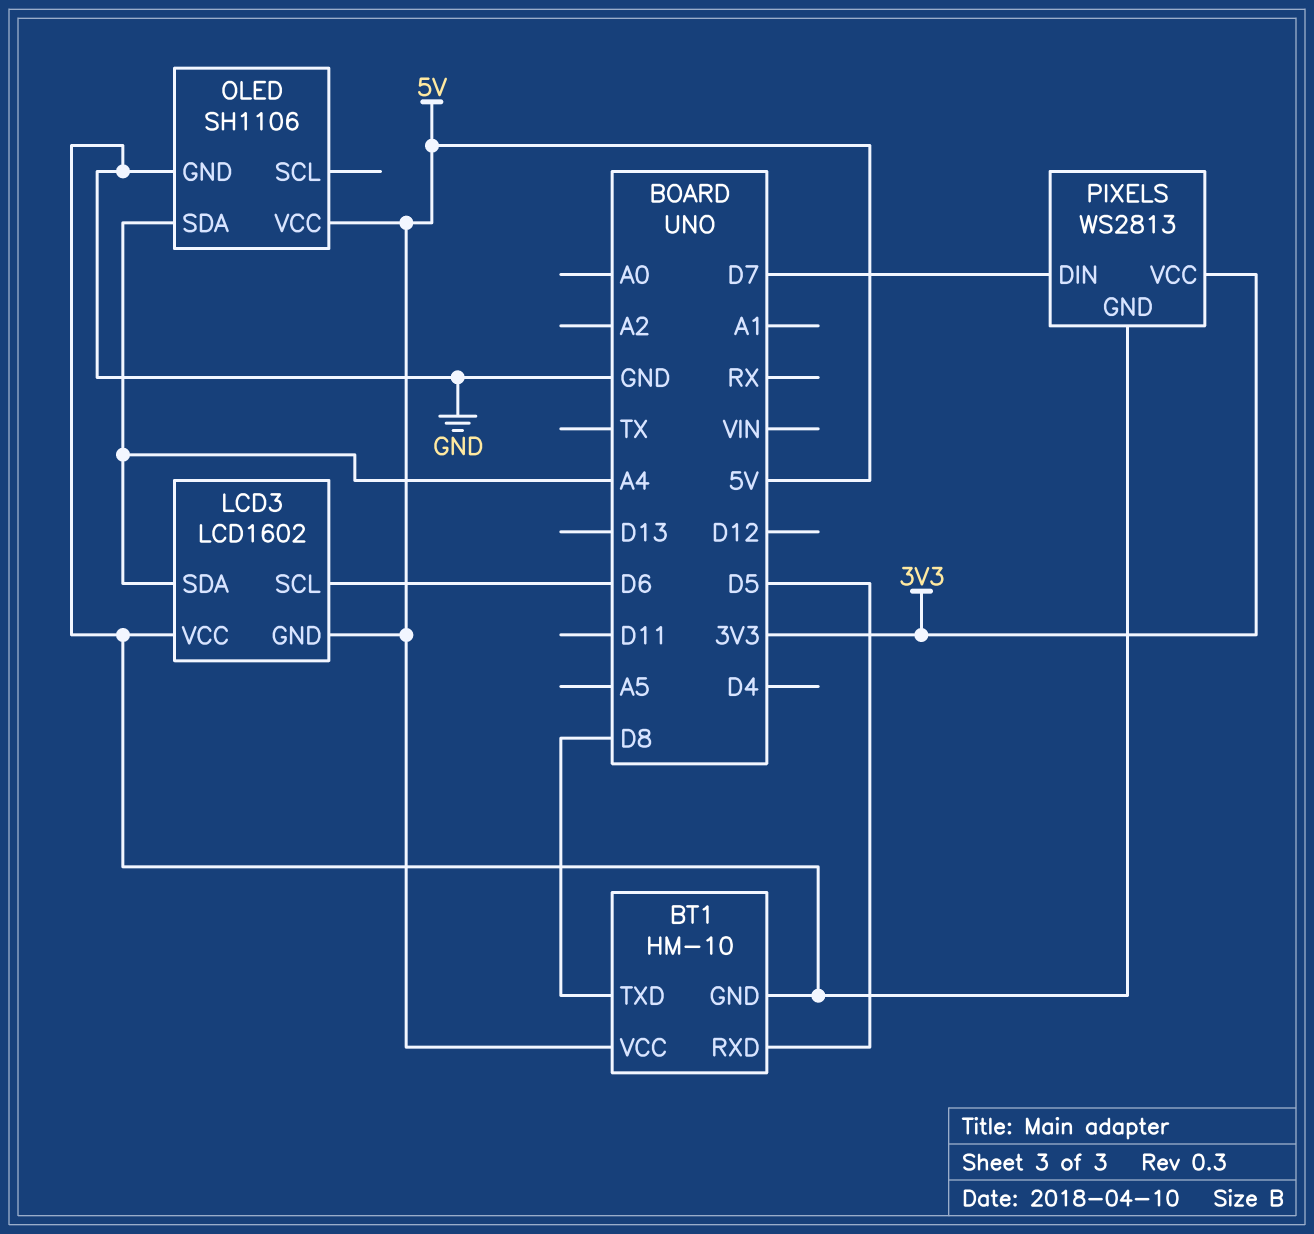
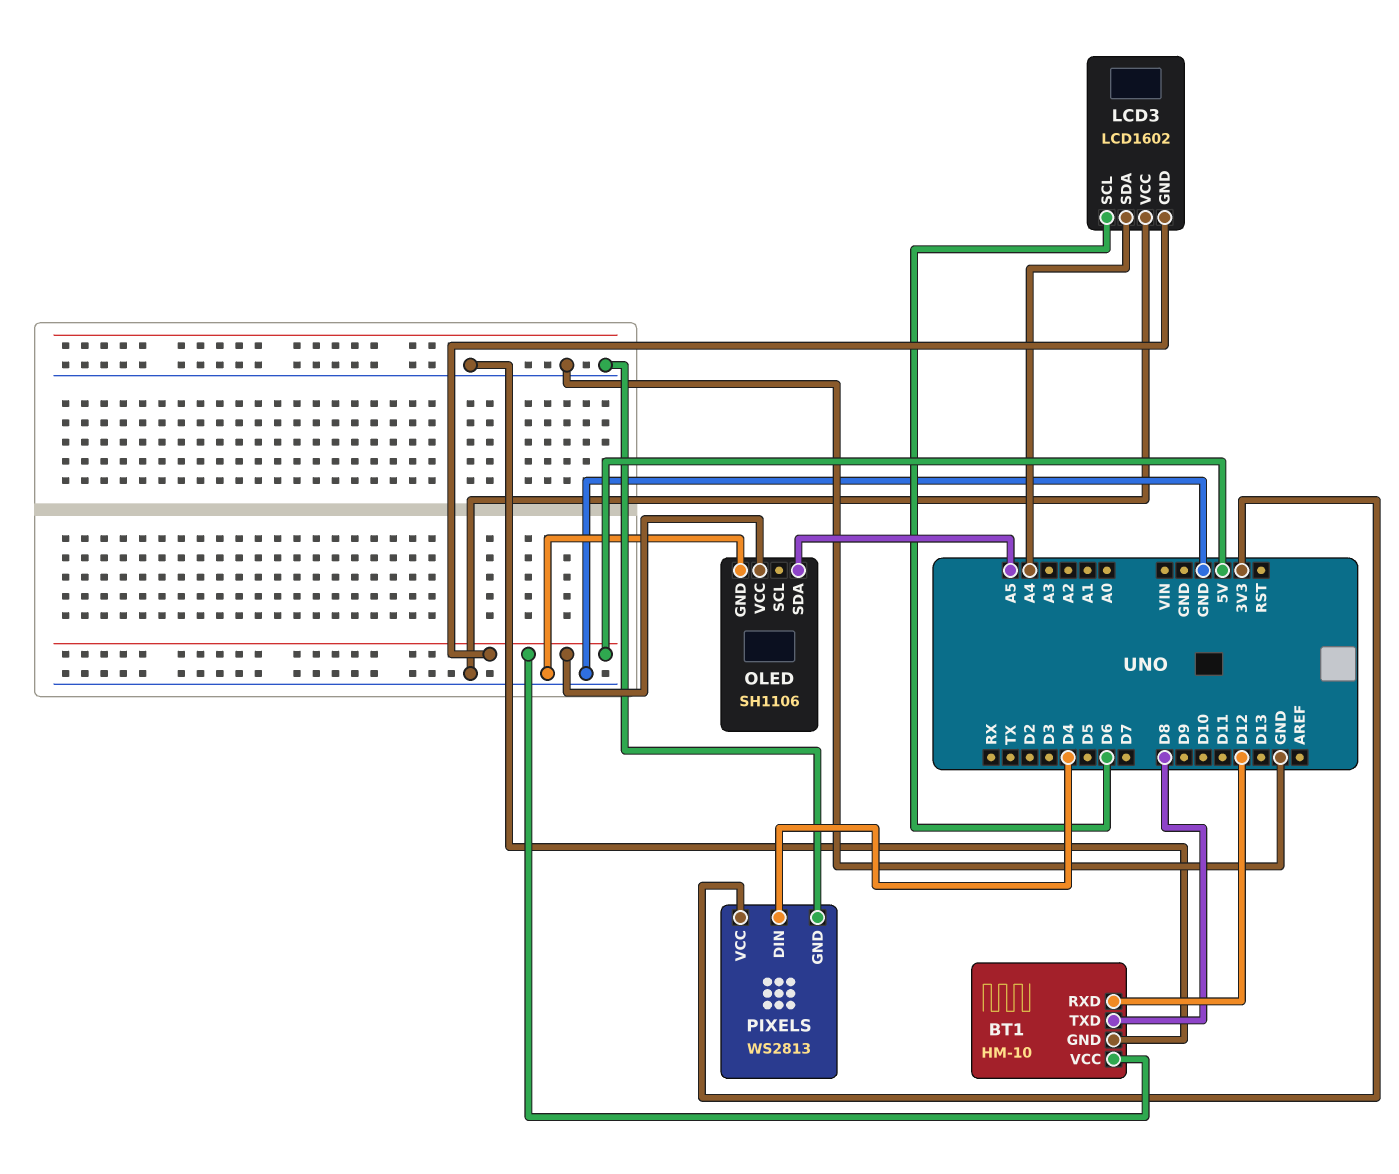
BT1 pin RXD: D5 -> D12
OLED pin SDA: A4 -> A5
PIXELS pin DIN: D7 -> D4

